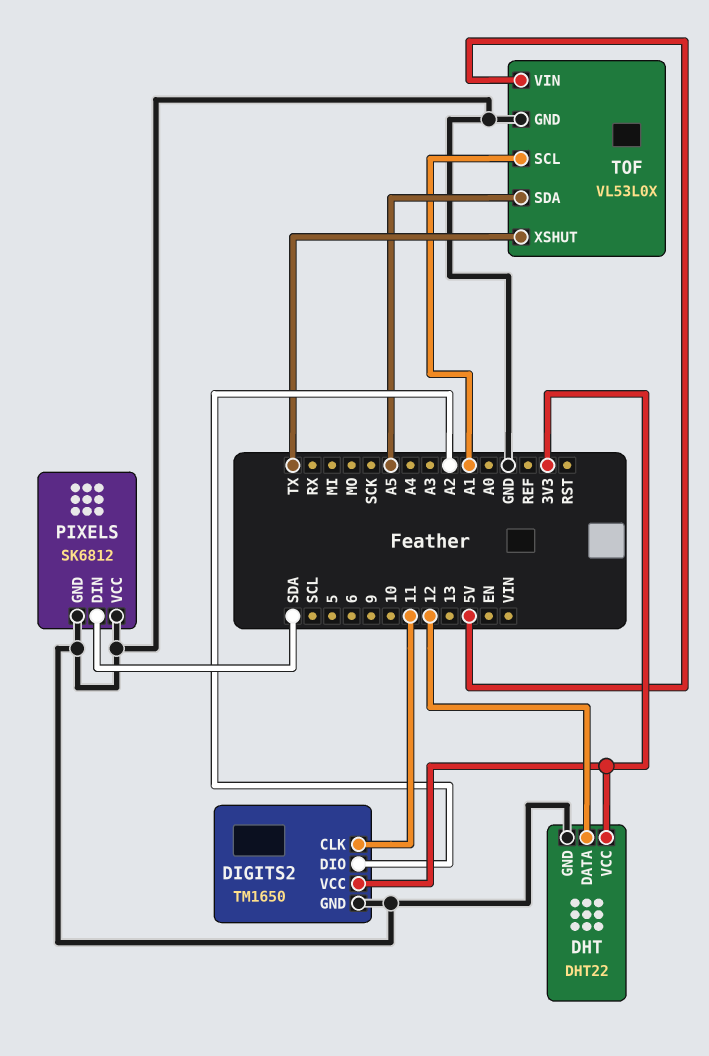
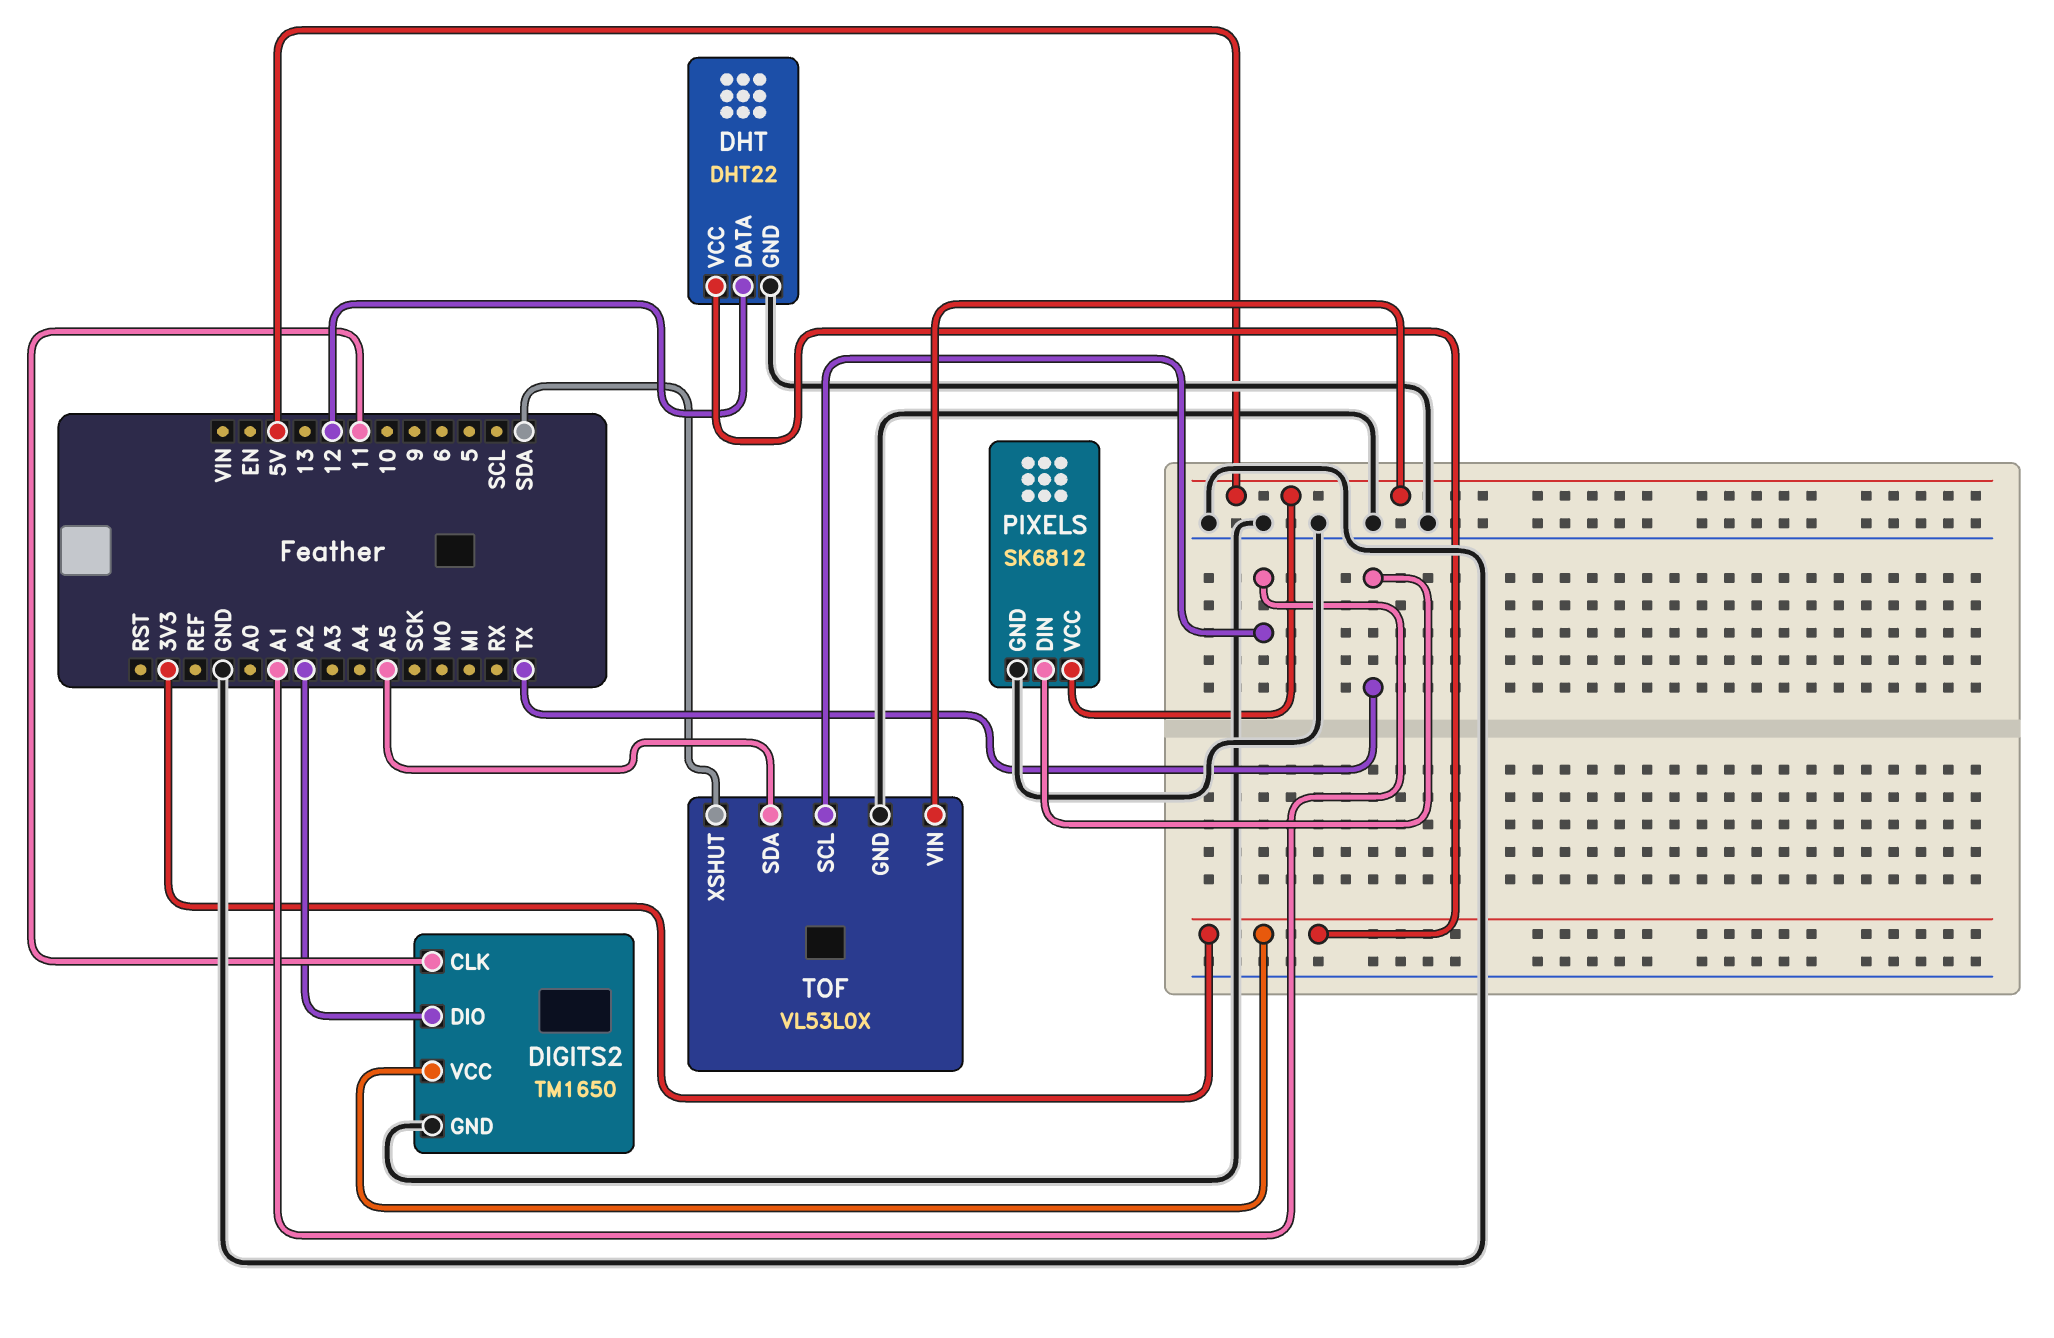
PIXELS pin DIN: SDA -> TX
PIXELS pin VCC: GND -> 5V
TOF pin XSHUT: TX -> SDA

